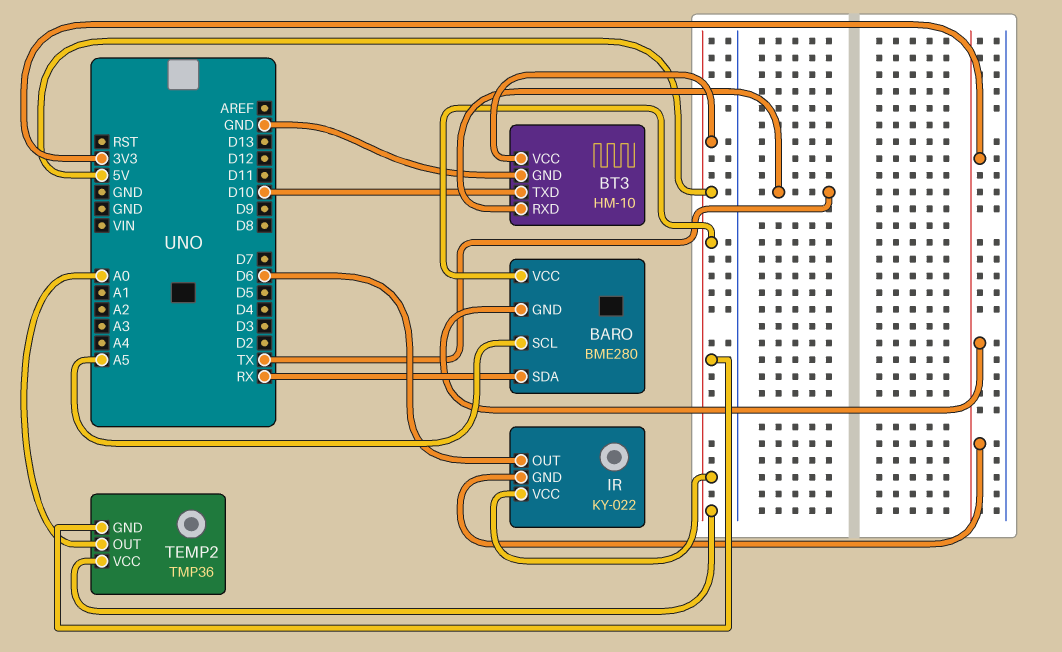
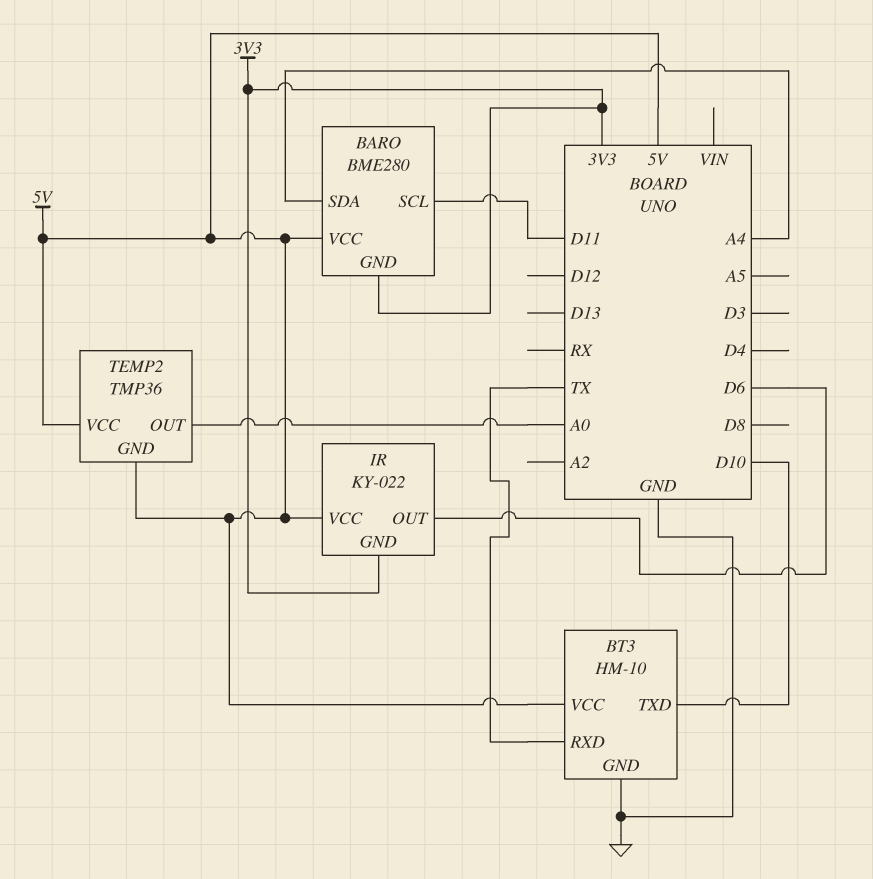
BARO pin SCL: A5 -> D11
BARO pin SDA: RX -> A4

